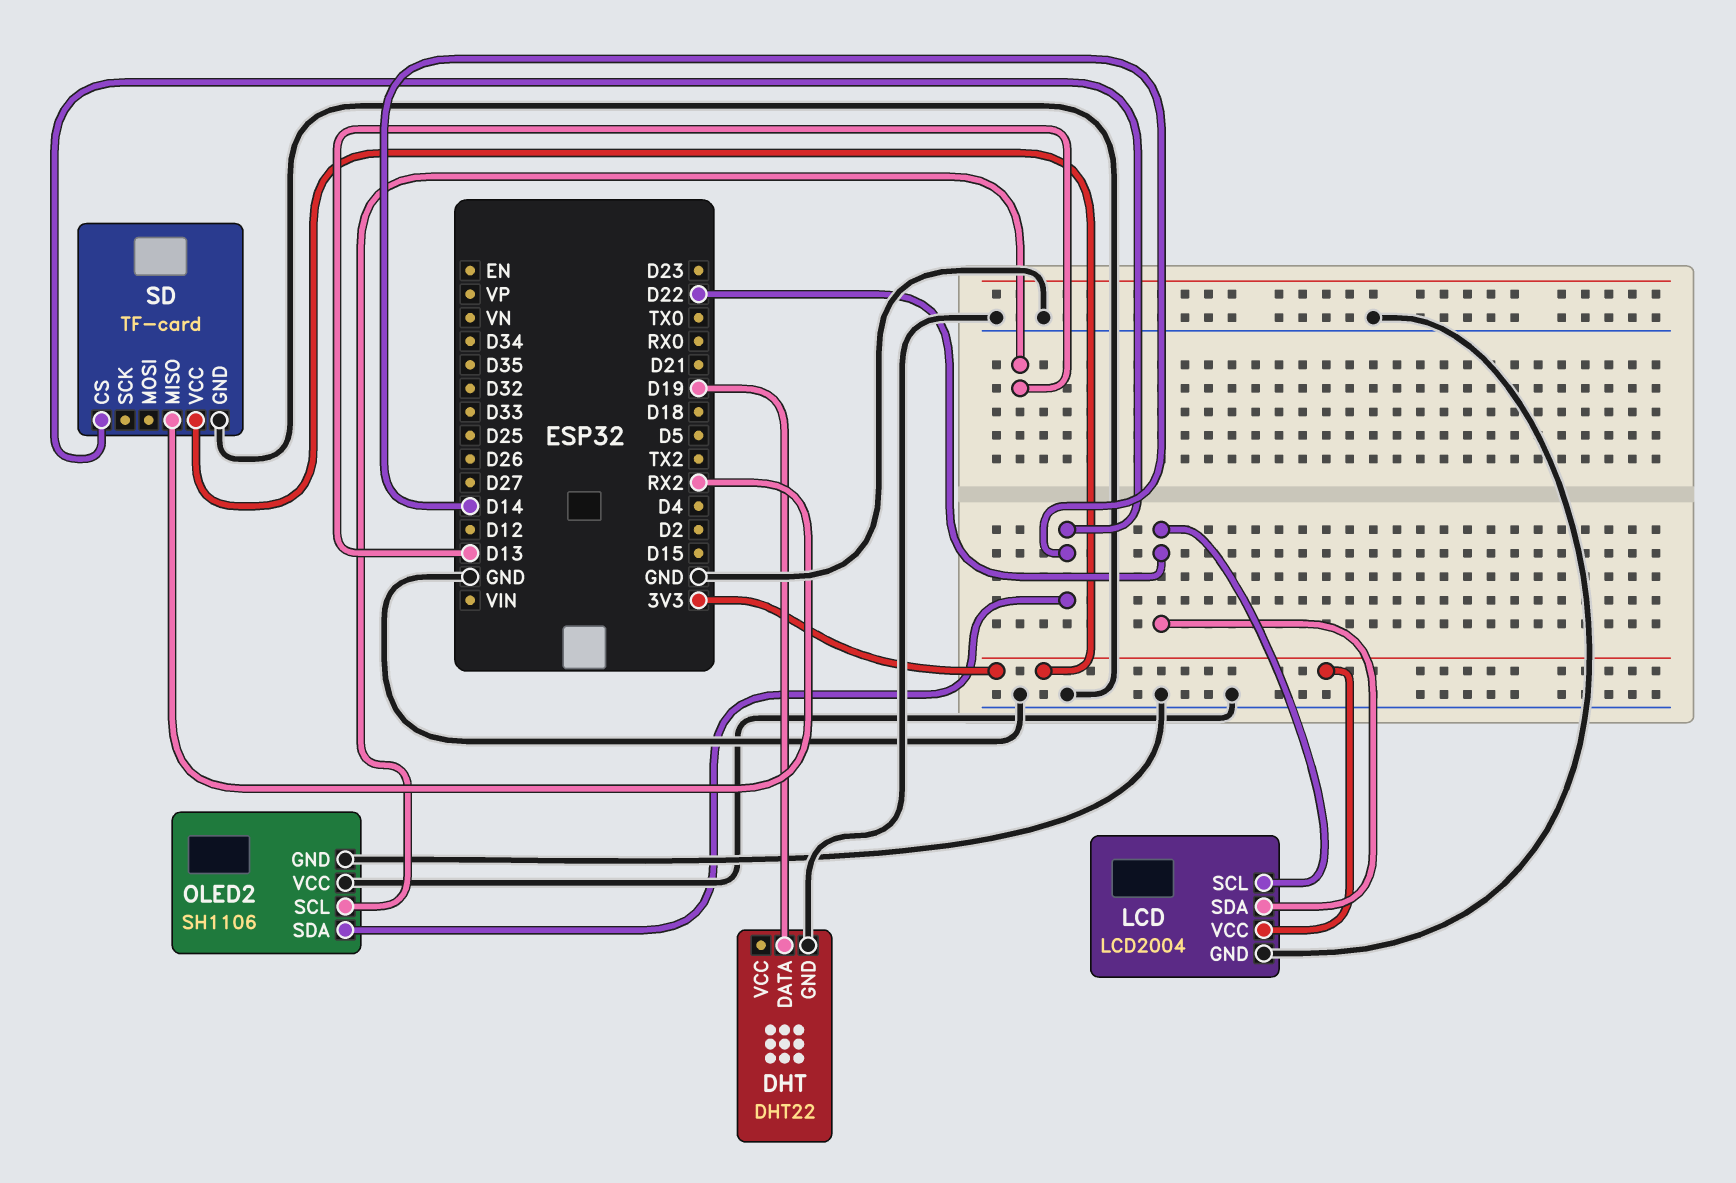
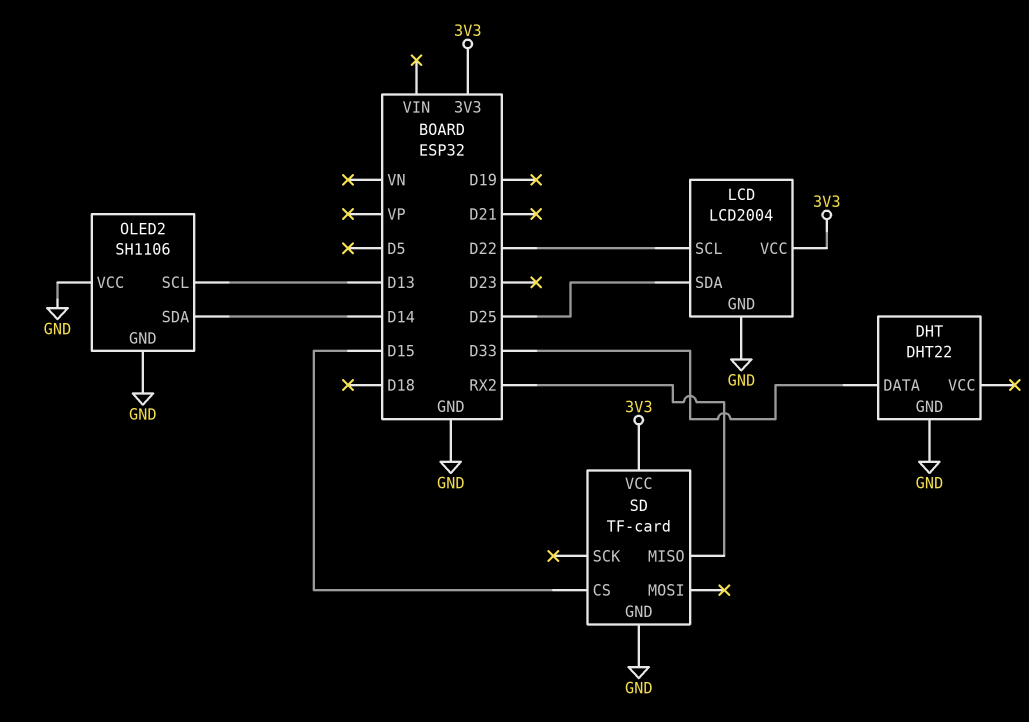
DHT pin DATA: D19 -> D33
LCD pin SDA: D22 -> D25
SD pin CS: D14 -> D15

